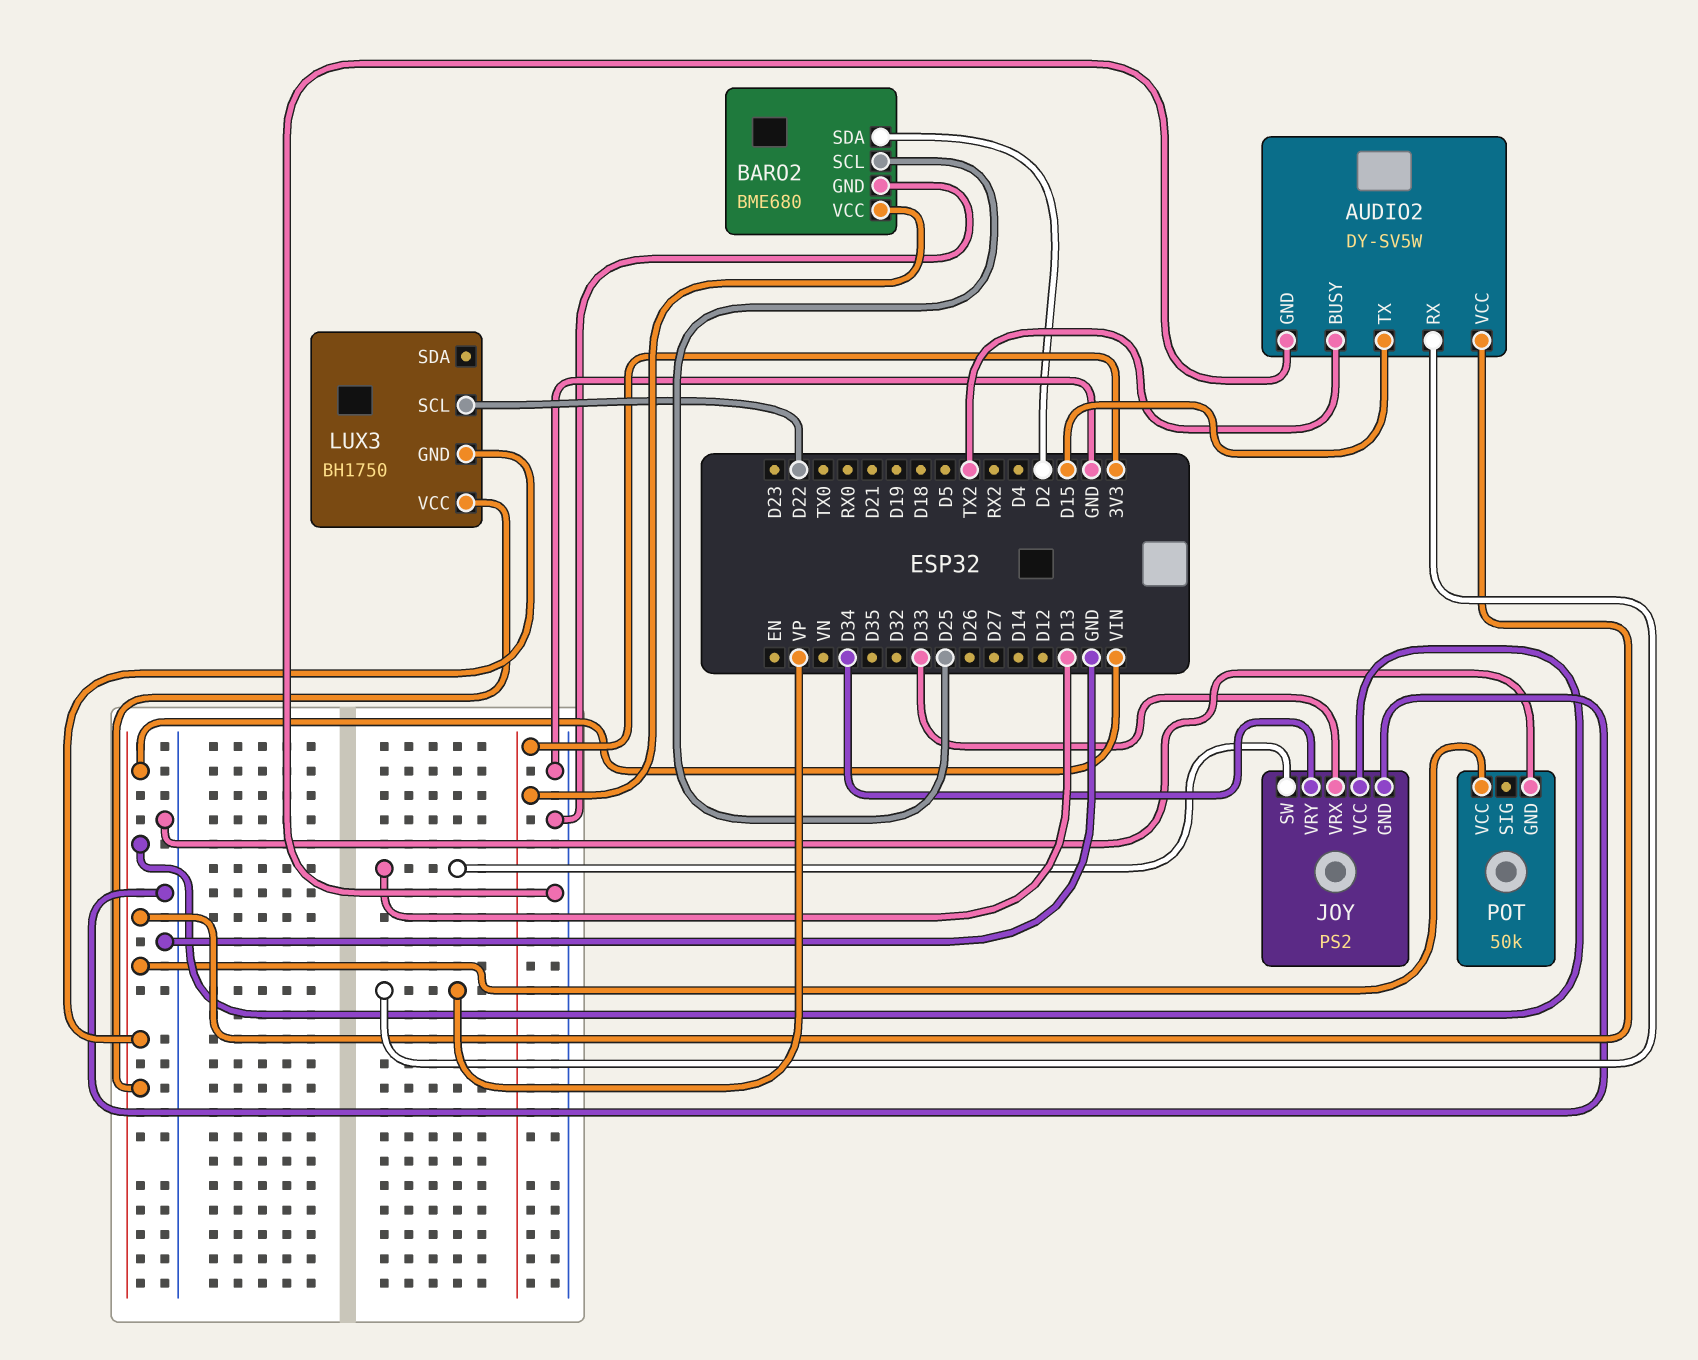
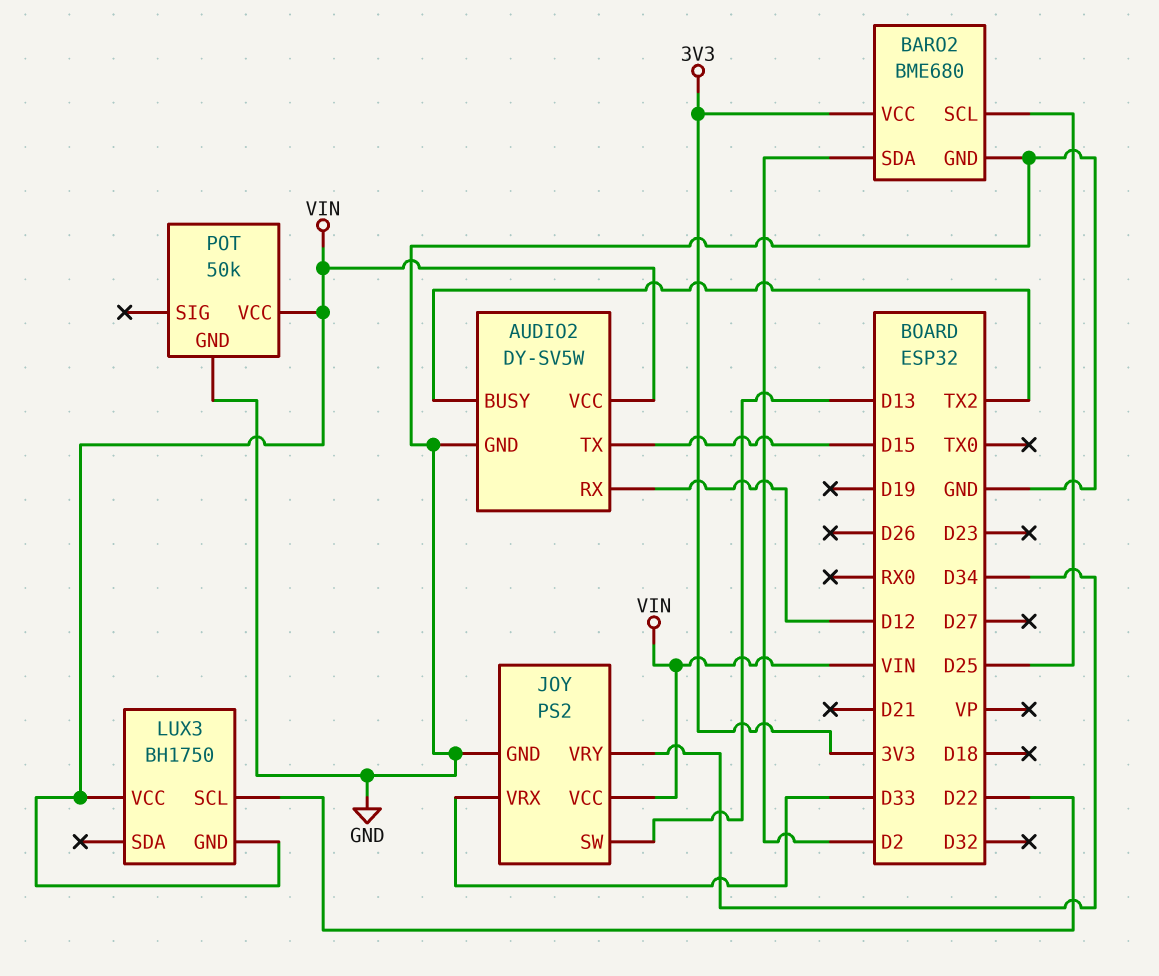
AUDIO2 pin RX: VP -> D12

